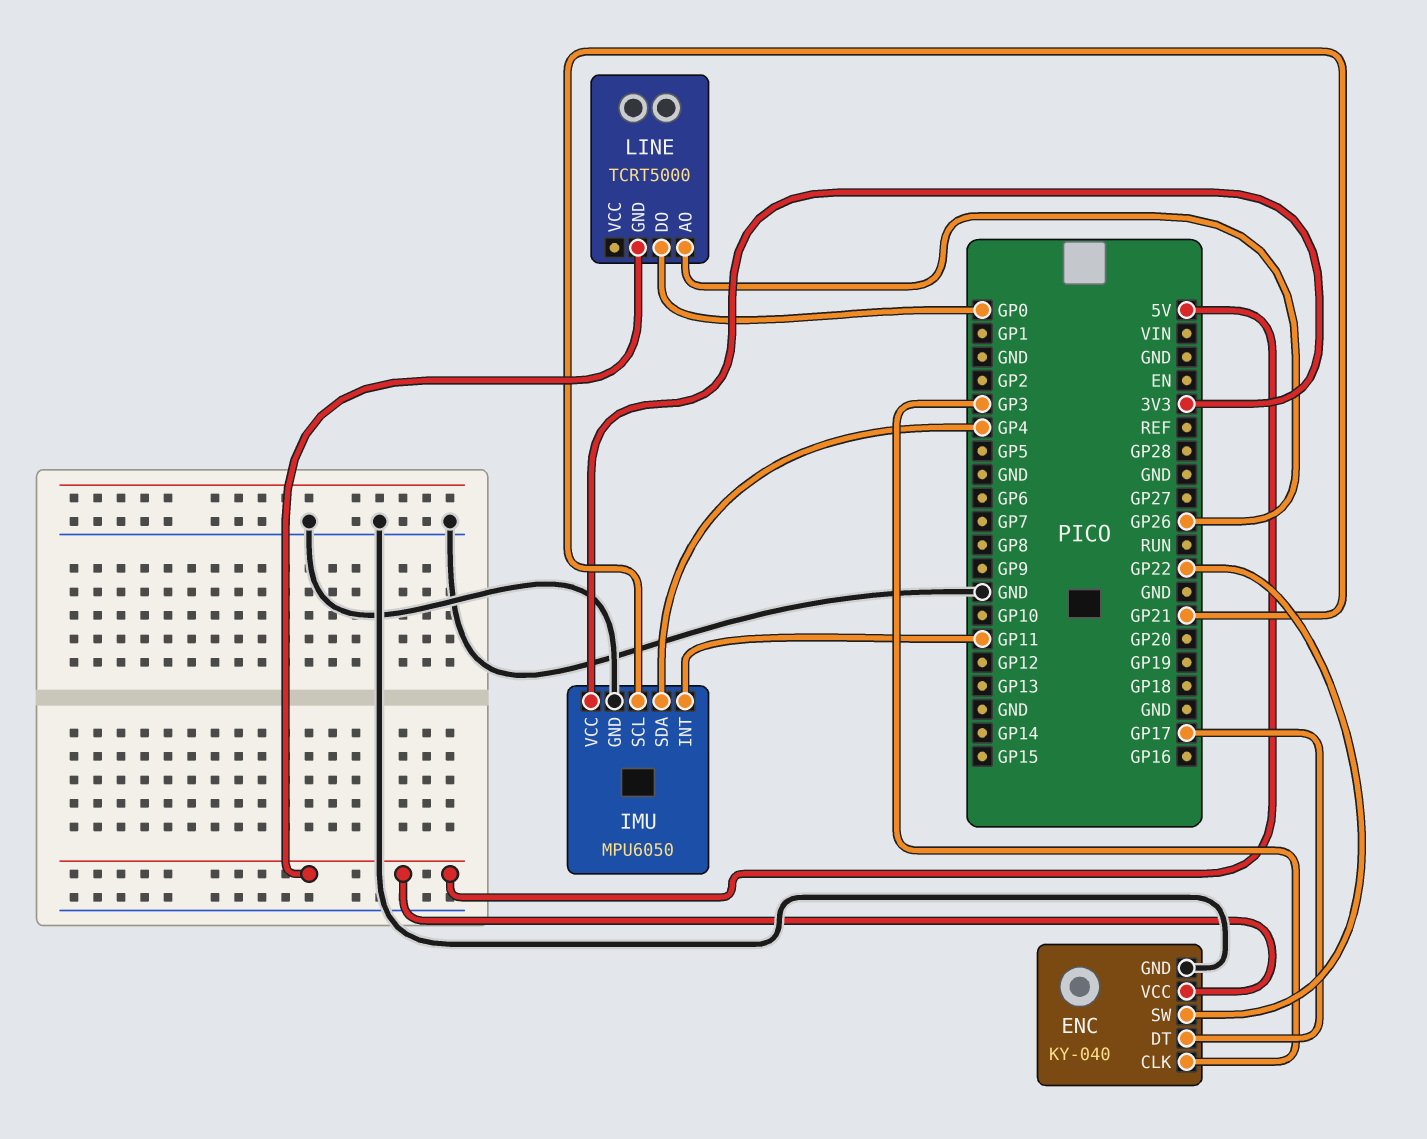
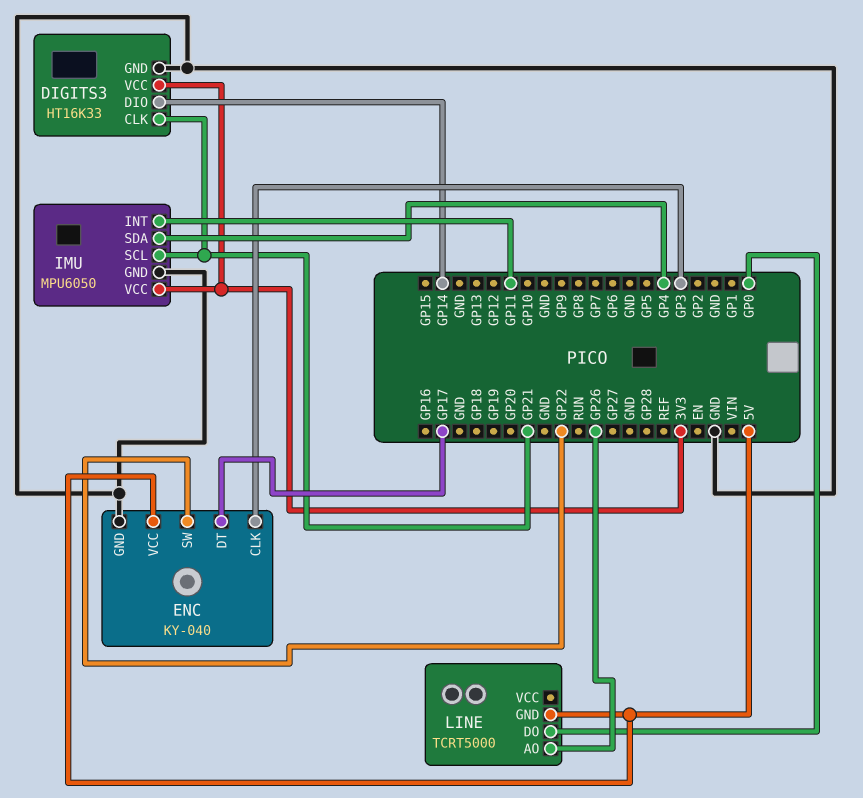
DIGITS3: none -> HT16K33
DIGITS3 pin CLK: none -> GP21
DIGITS3 pin DIO: none -> GP14
DIGITS3 pin GND: none -> GND
DIGITS3 pin VCC: none -> 3V3

